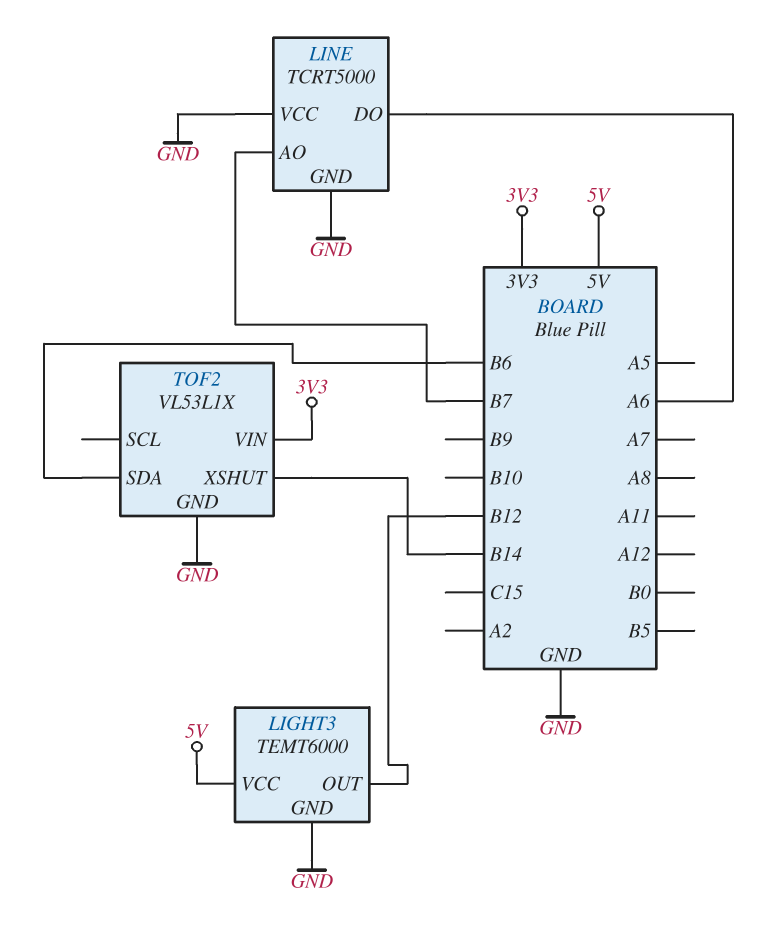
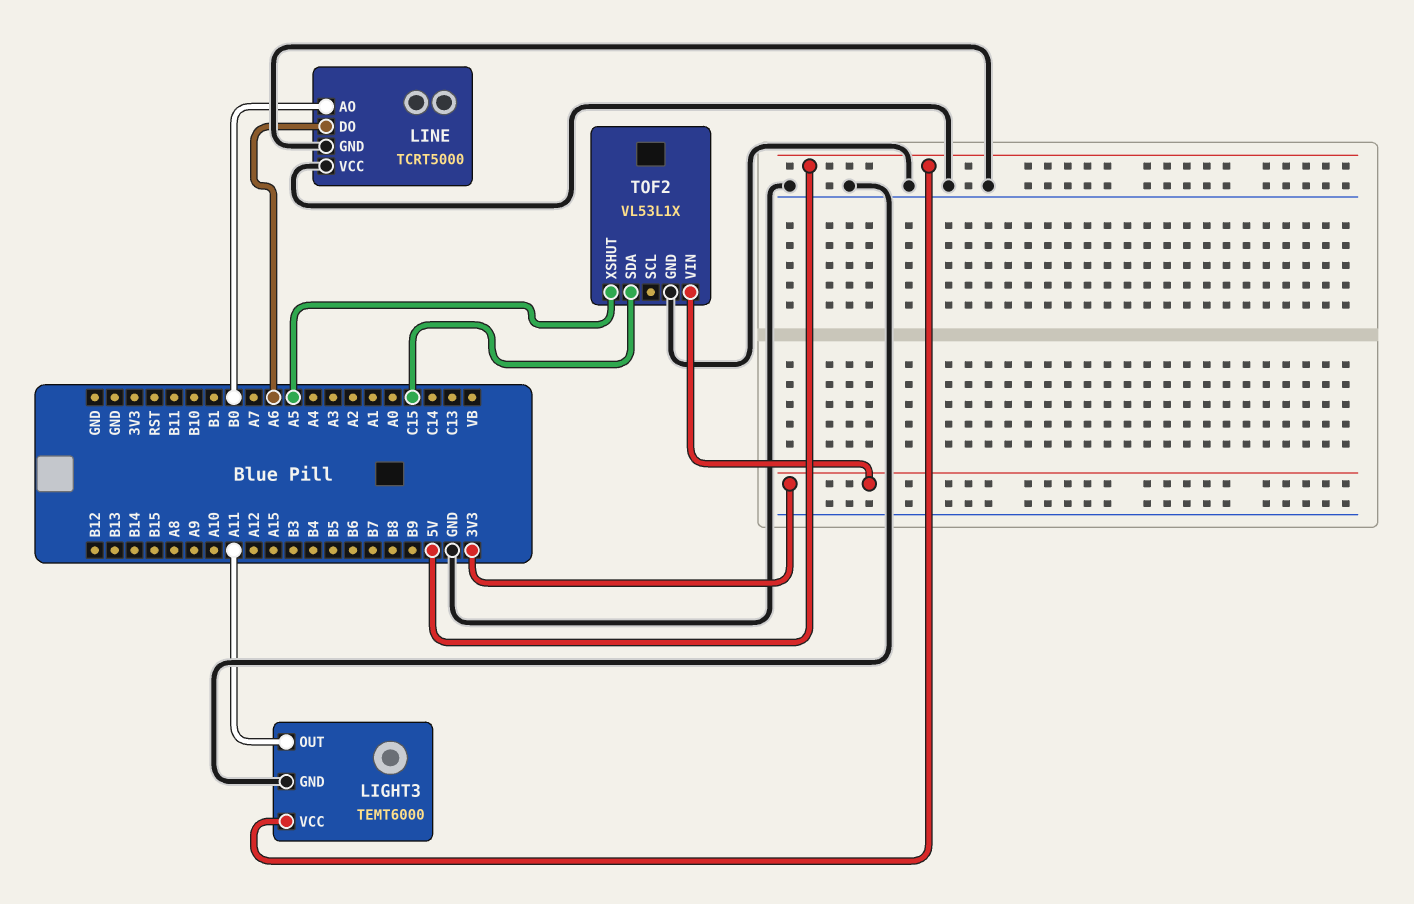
LIGHT3 pin OUT: B12 -> A11
LINE pin AO: B7 -> B0
TOF2 pin SDA: B6 -> C15
TOF2 pin XSHUT: B14 -> A5

